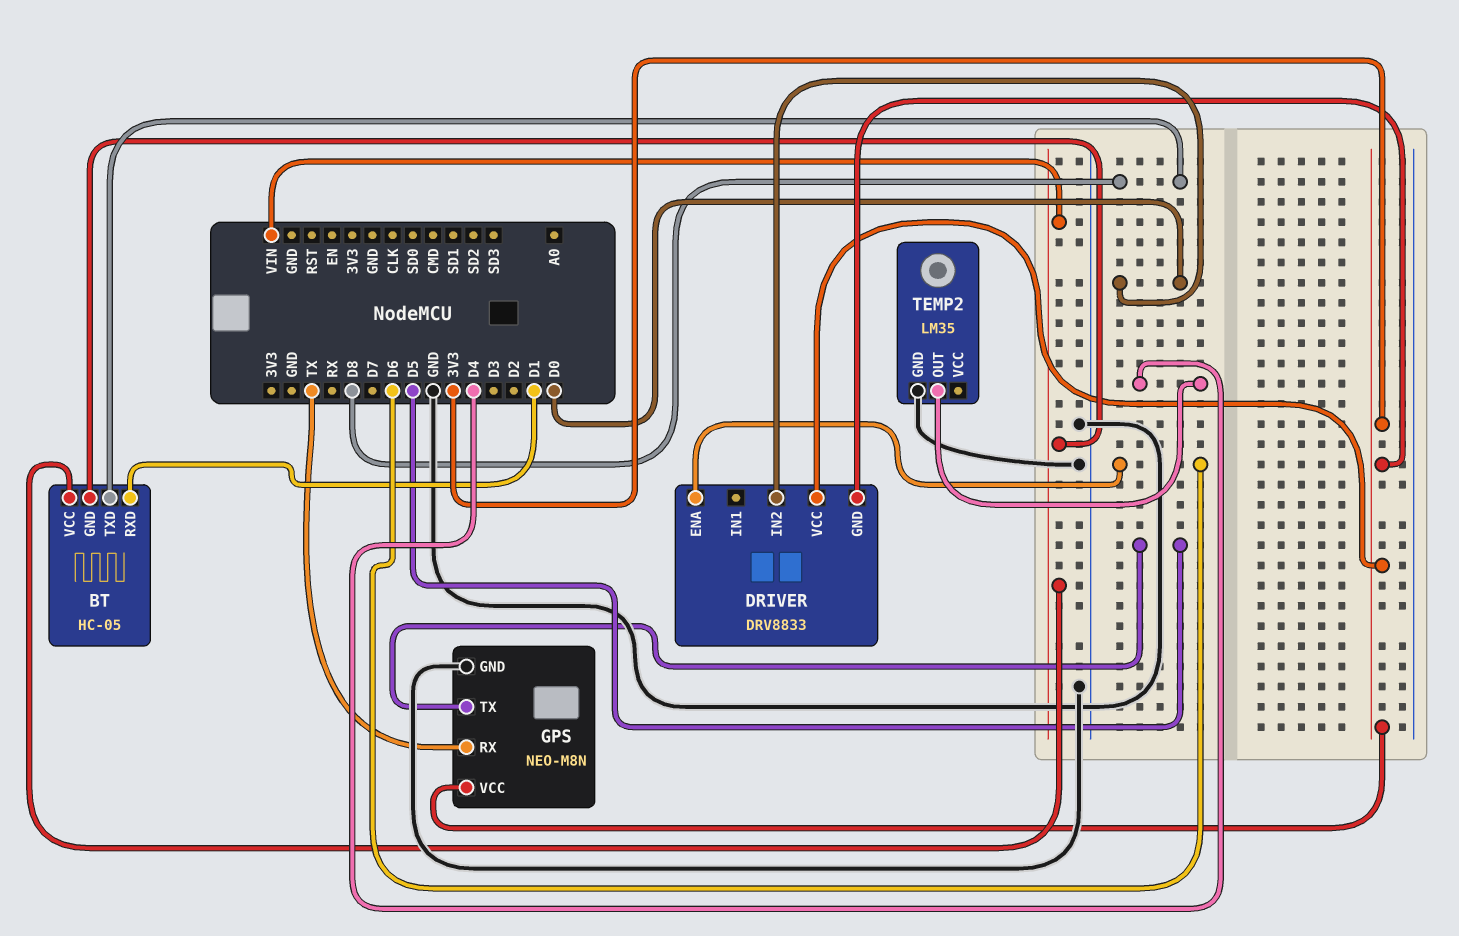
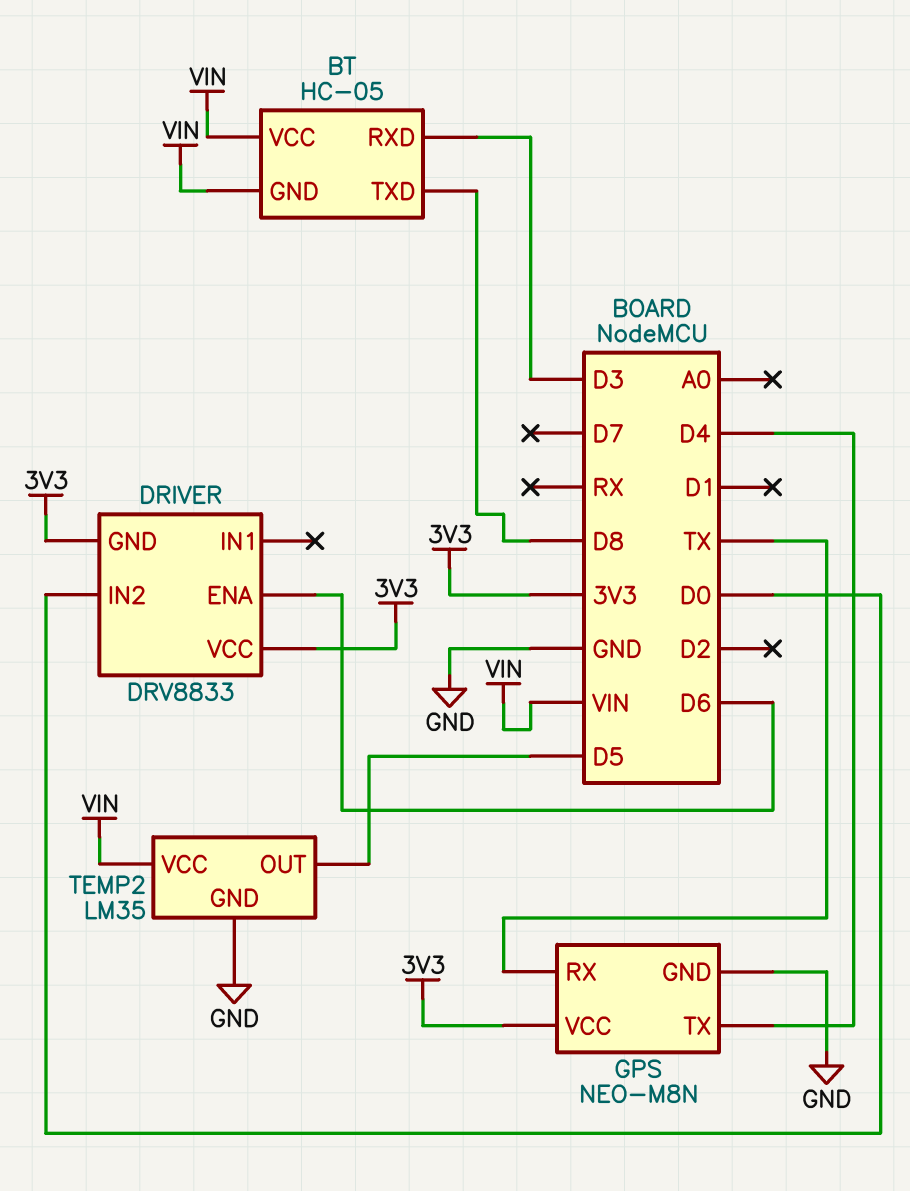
BT pin RXD: D1 -> D3
GPS pin TX: D5 -> D4
TEMP2 pin OUT: D4 -> D5
TEMP2 pin VCC: none -> VIN

